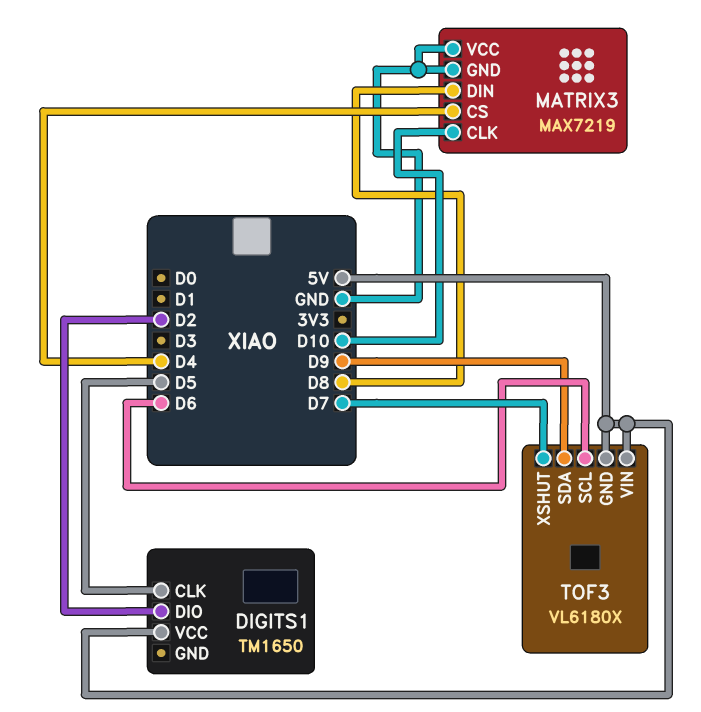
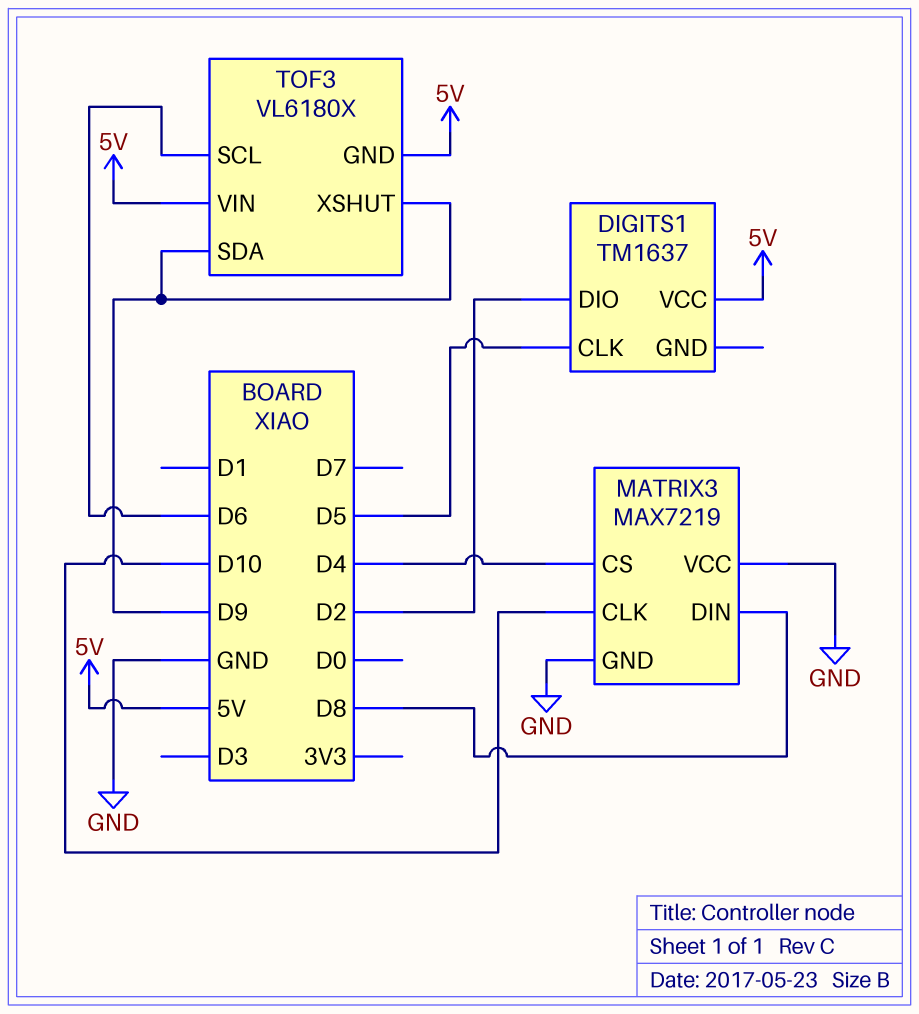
DIGITS1: TM1650 -> TM1637
TOF3 pin XSHUT: D7 -> D9

